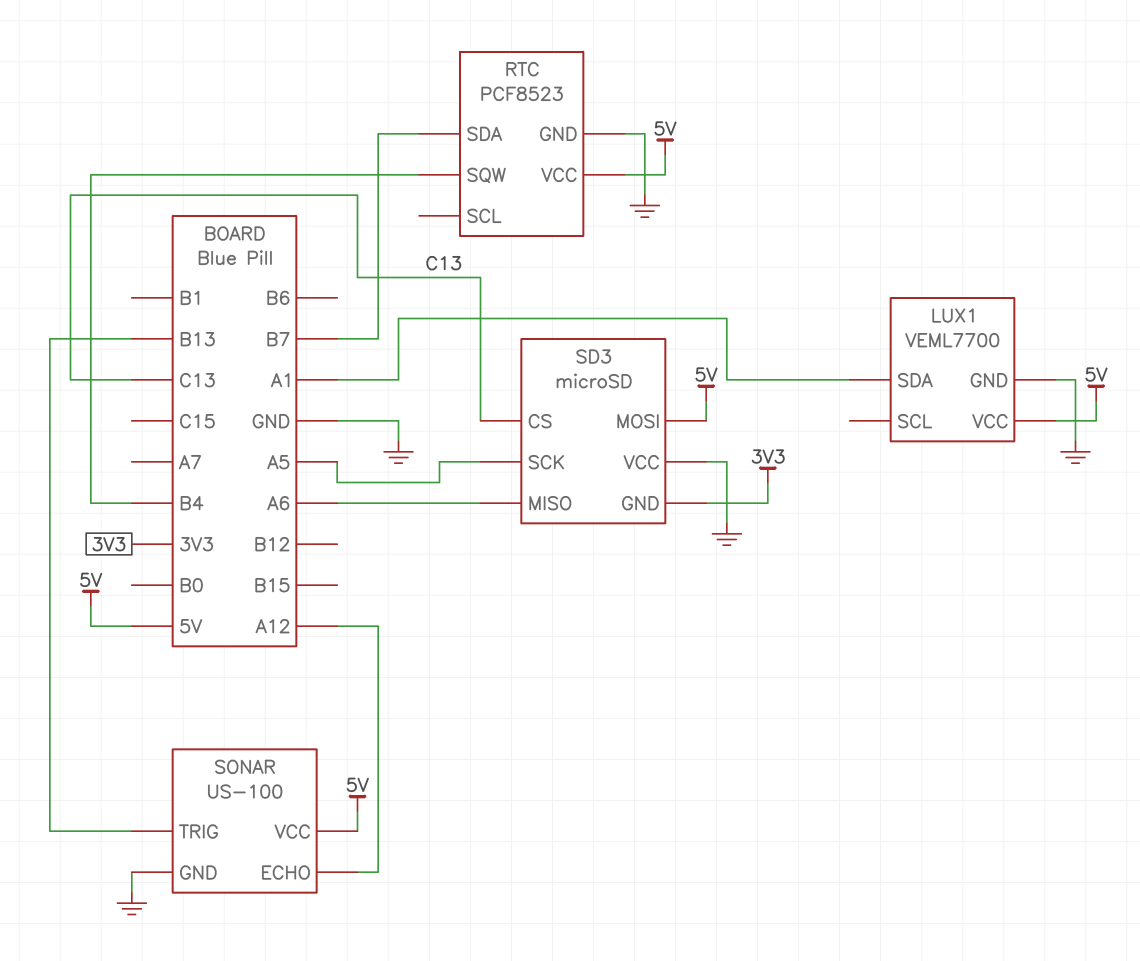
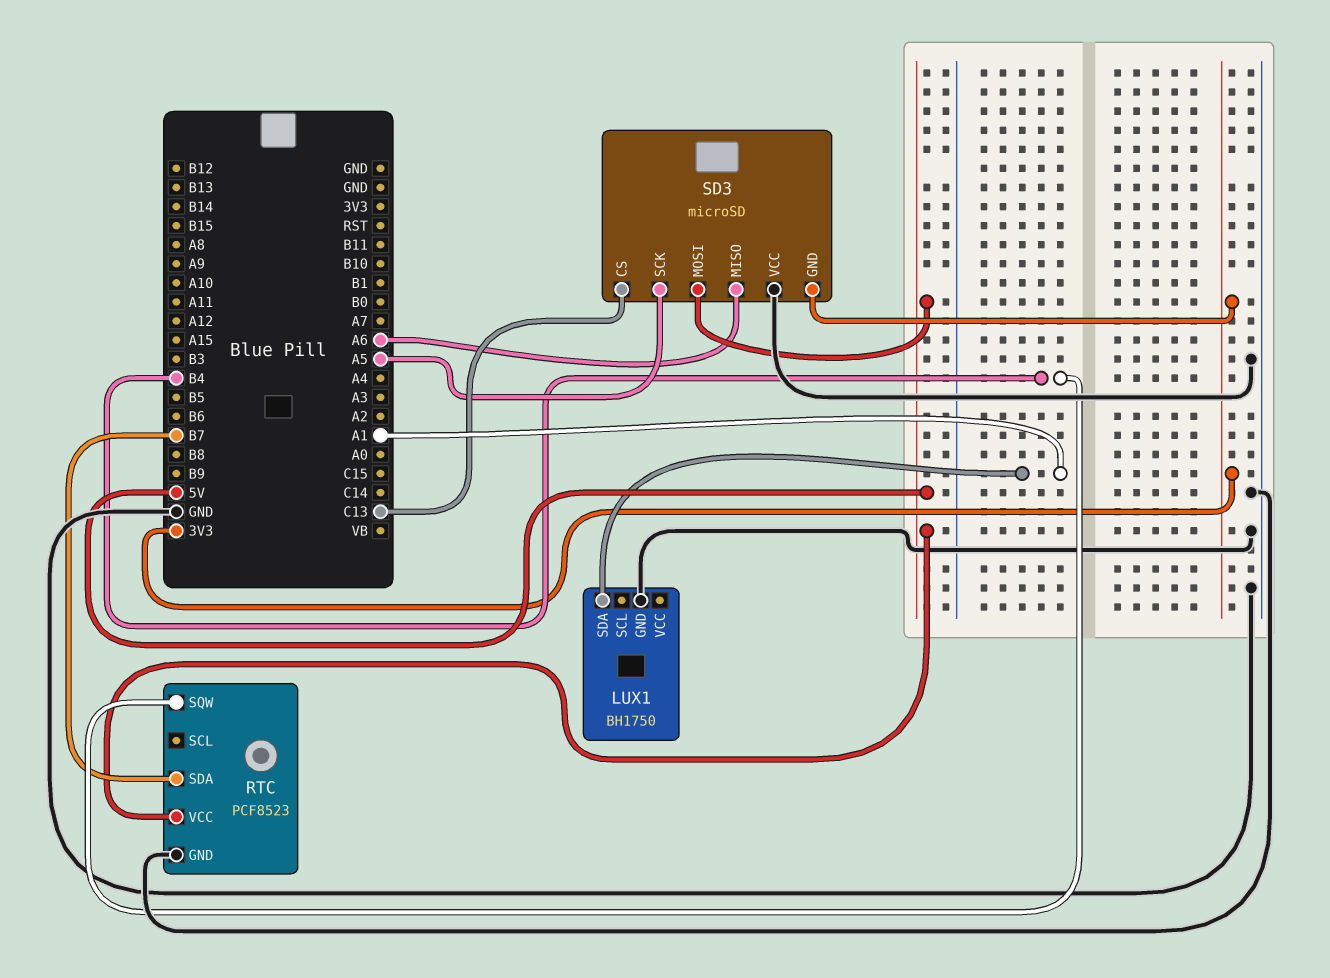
LUX1: VEML7700 -> BH1750
LUX1 pin VCC: 5V -> none
SONAR: US-100 -> none
SONAR pin ECHO: A12 -> none
SONAR pin GND: GND -> none
SONAR pin TRIG: B13 -> none
SONAR pin VCC: 5V -> none

